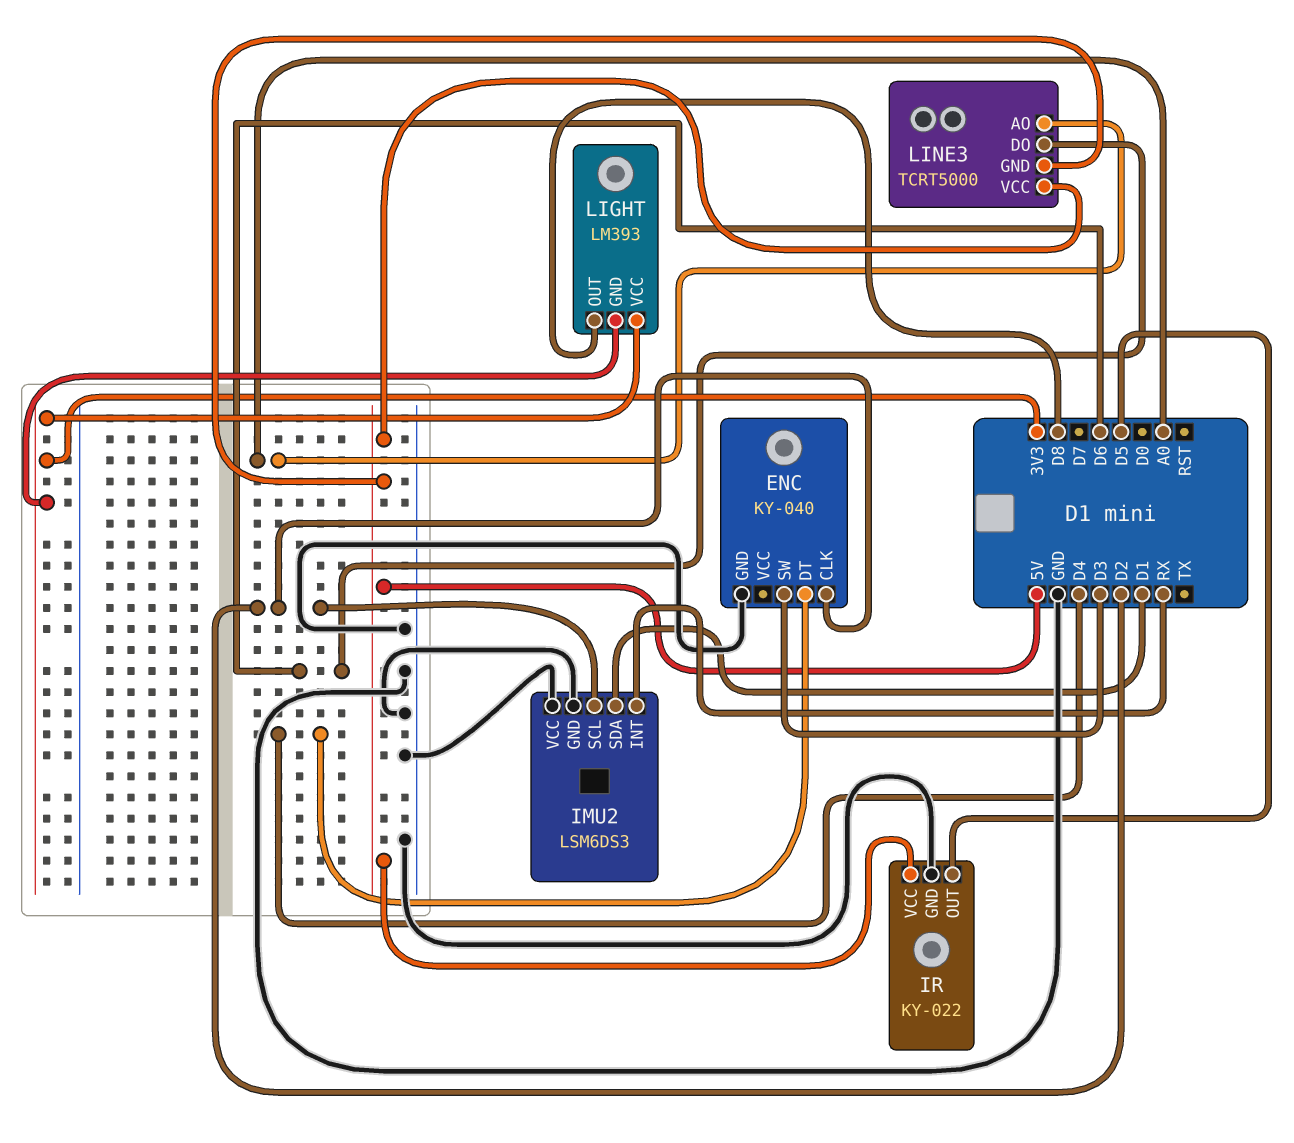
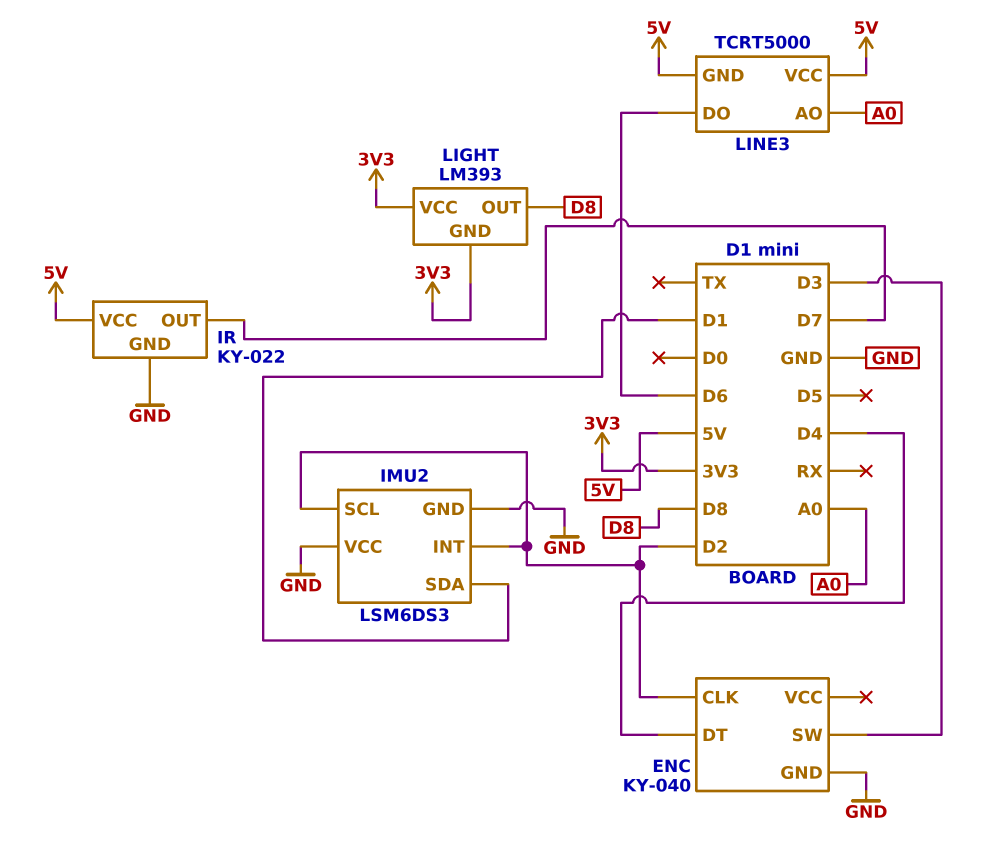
IMU2 pin INT: RX -> D2
IR pin OUT: D5 -> D7

